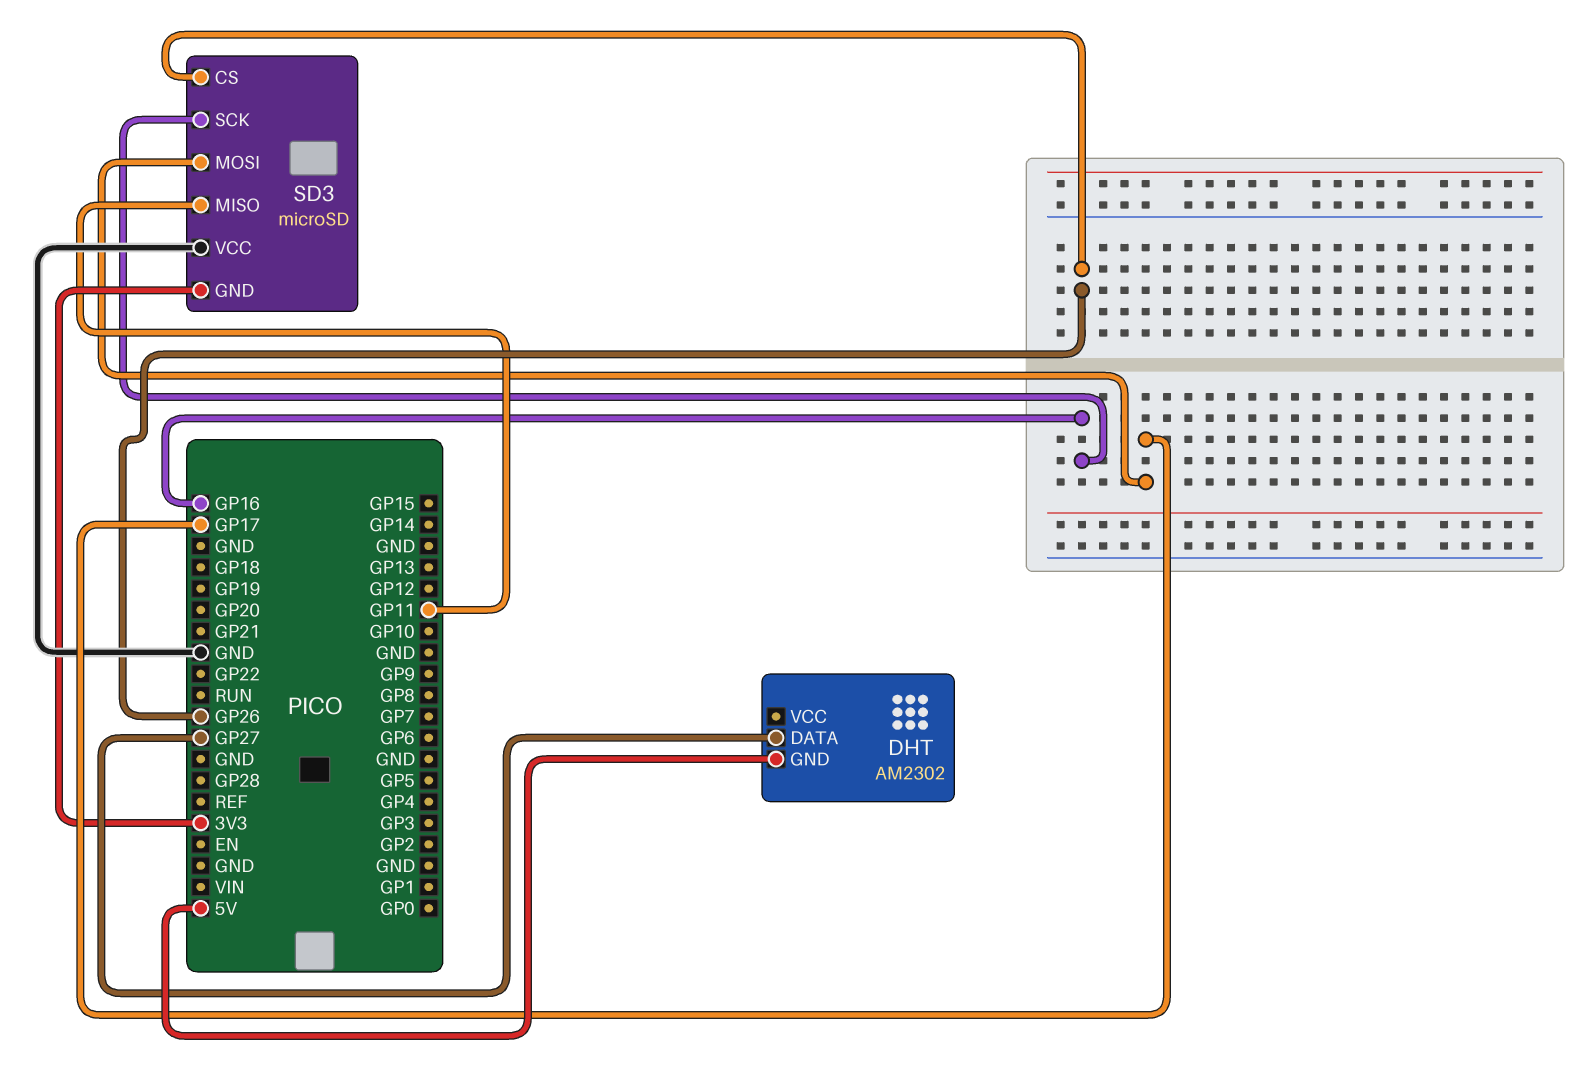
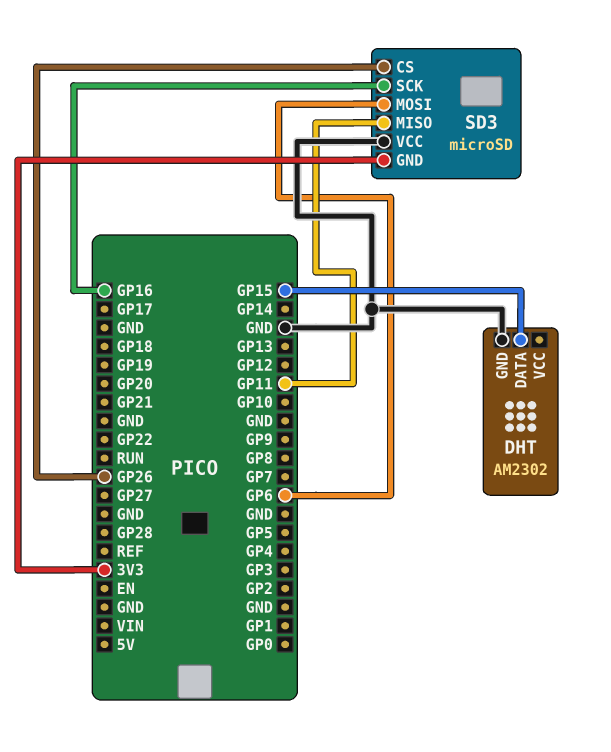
DHT pin DATA: GP27 -> GP15
DHT pin GND: 5V -> GND
SD3 pin MOSI: GP17 -> GP6

